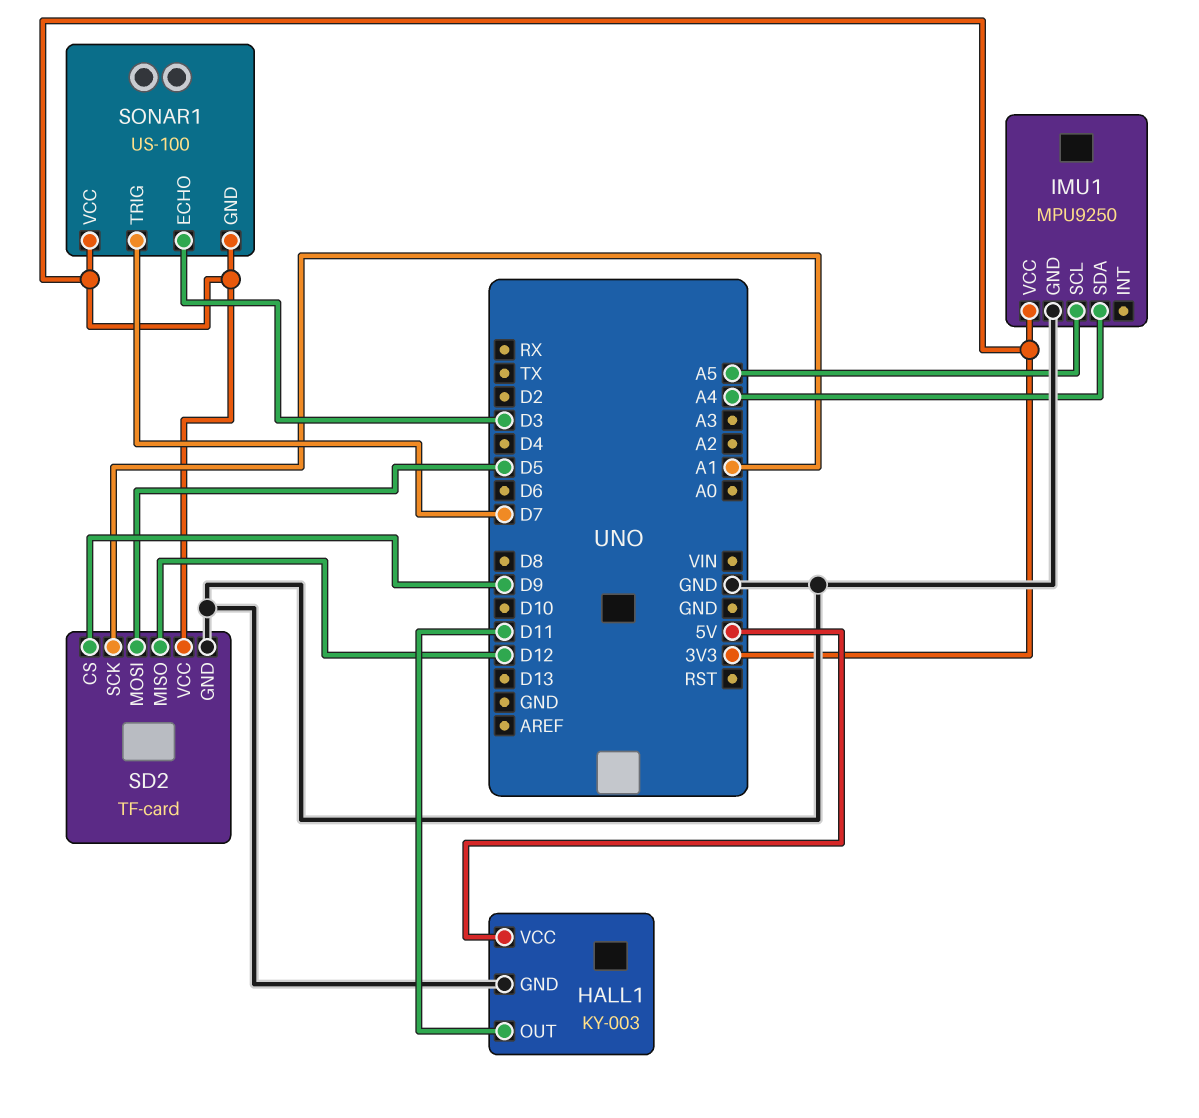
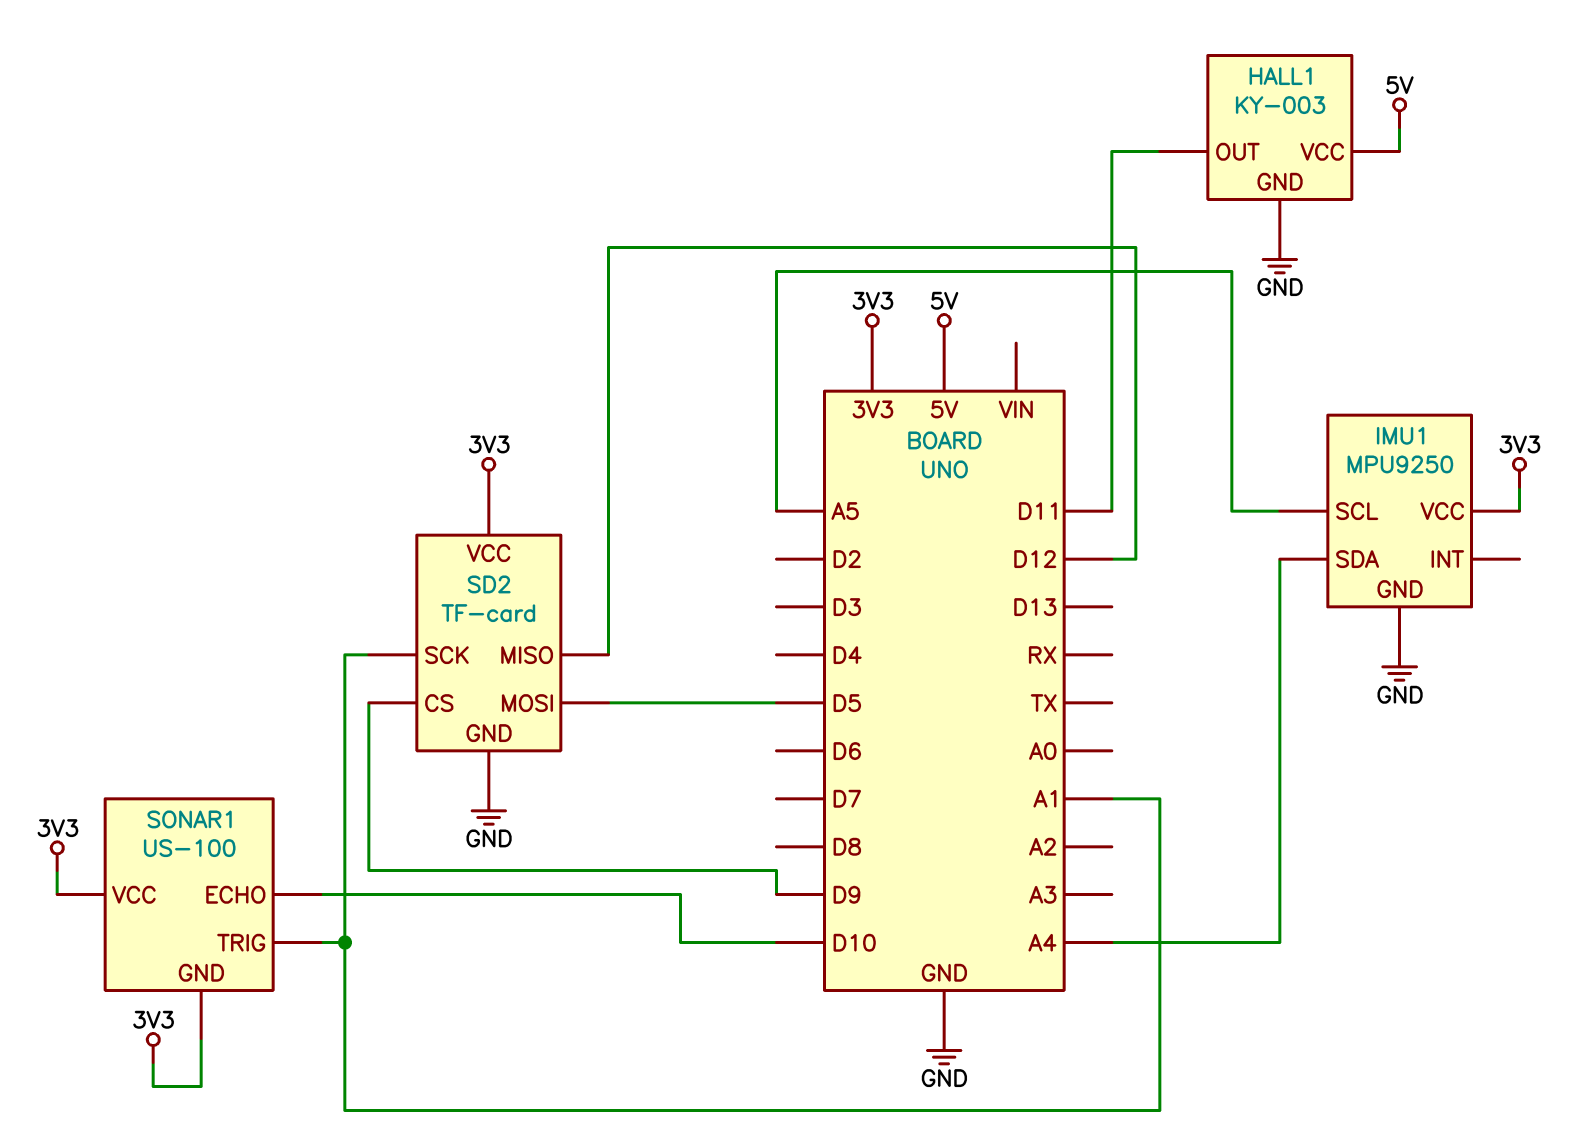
SONAR1 pin ECHO: D3 -> D10
SONAR1 pin TRIG: D7 -> A1

